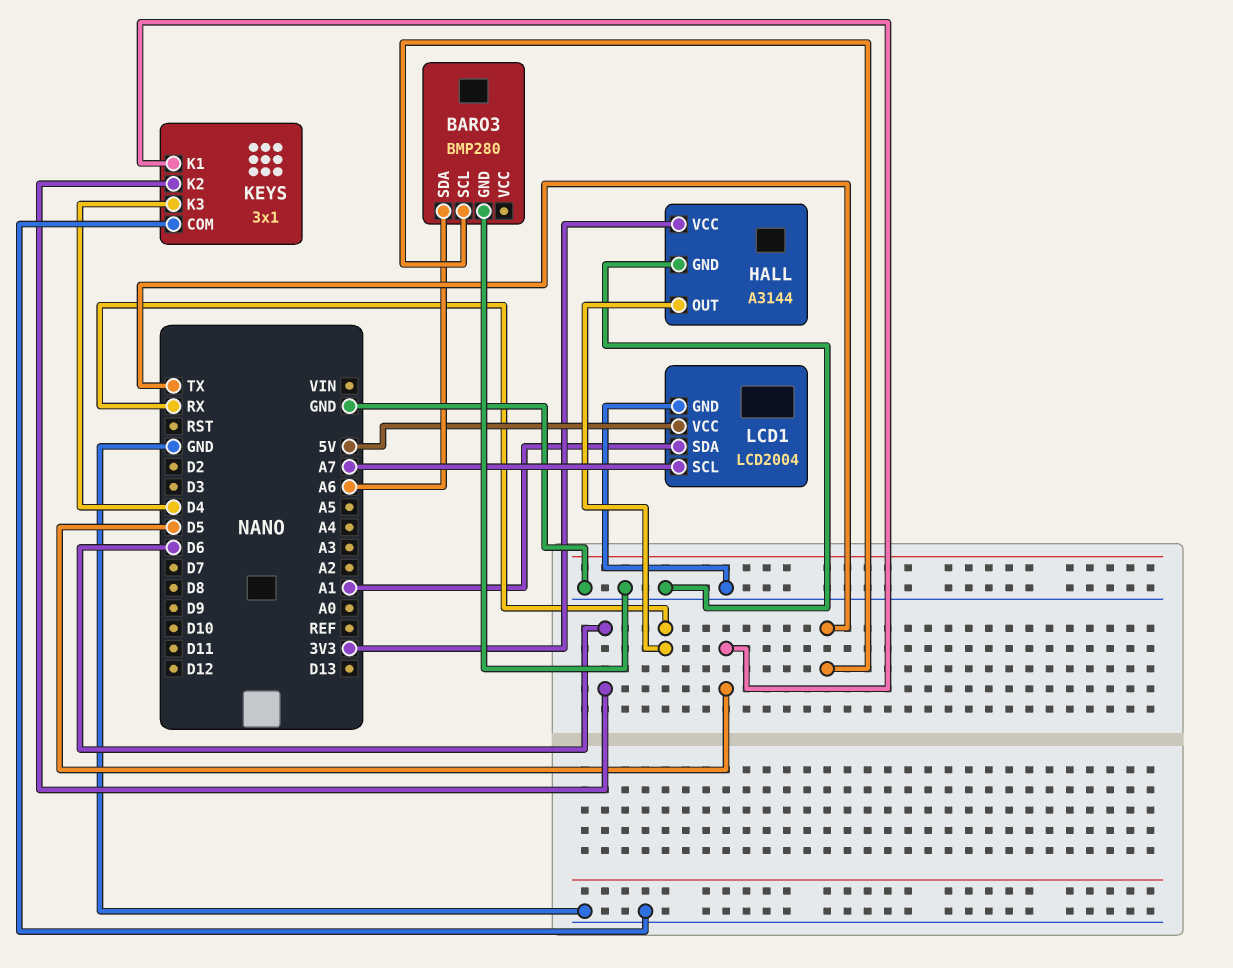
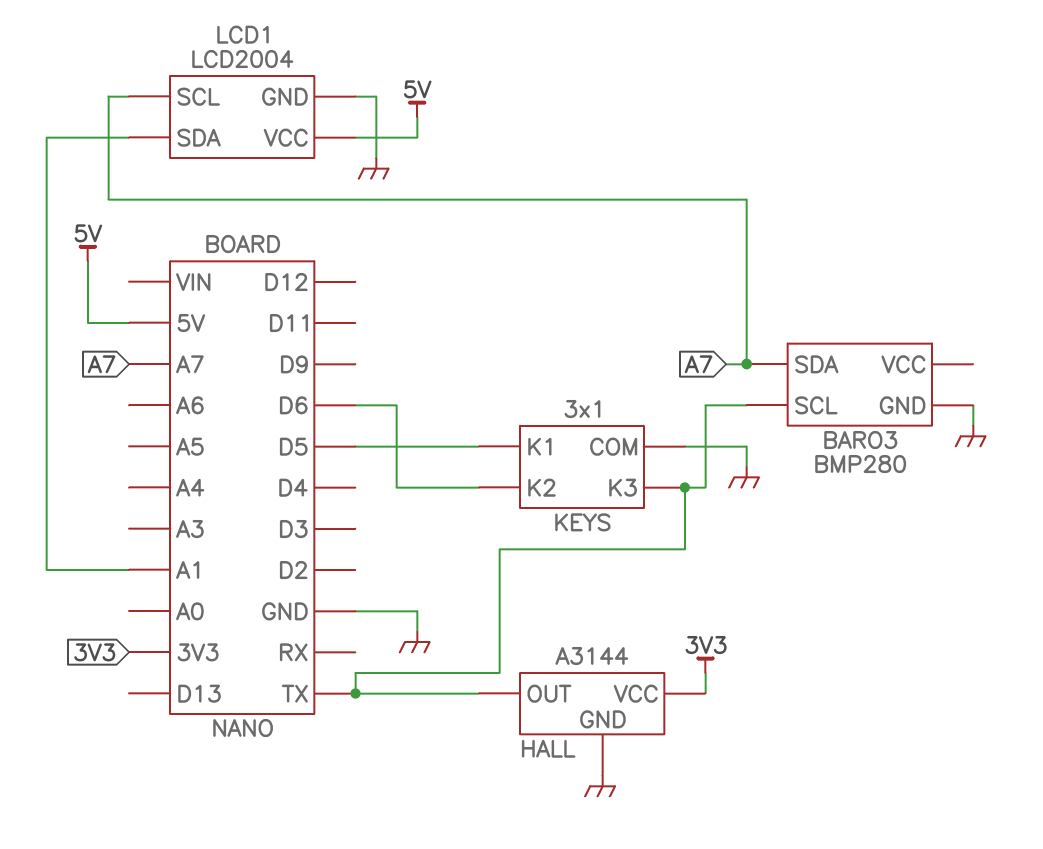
BARO3 pin SDA: A6 -> A7
HALL pin OUT: RX -> TX
KEYS pin K3: D4 -> TX

